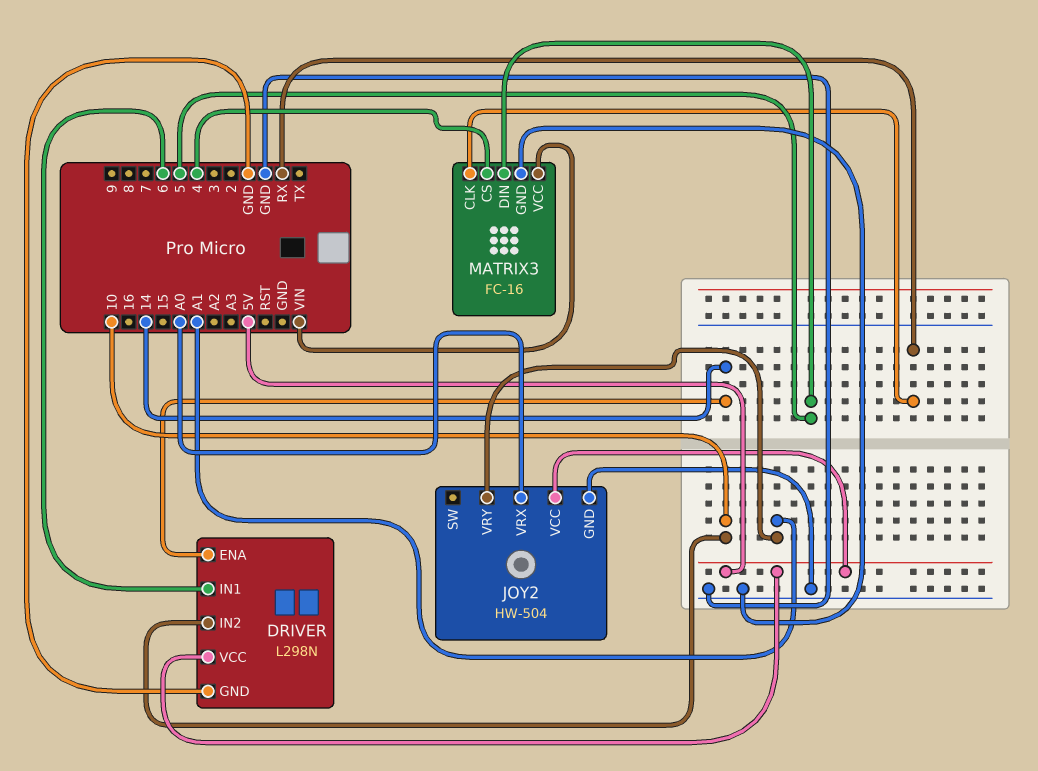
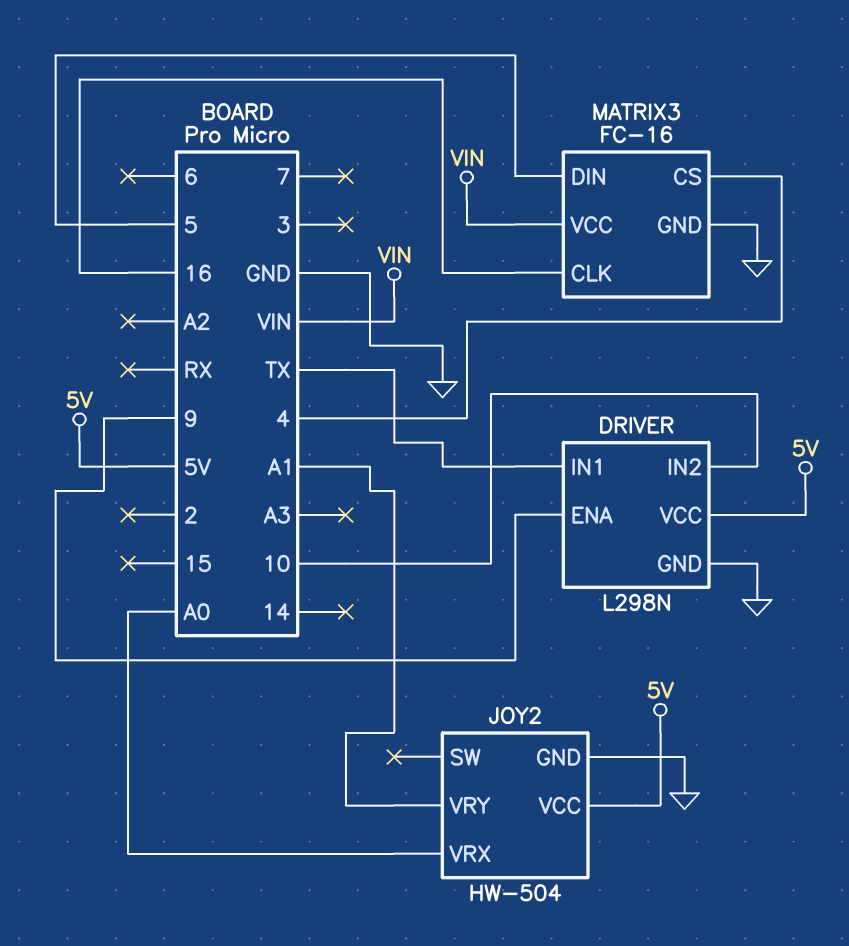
DRIVER pin ENA: 14 -> 9
DRIVER pin IN1: 6 -> TX
MATRIX3 pin CLK: RX -> 16

